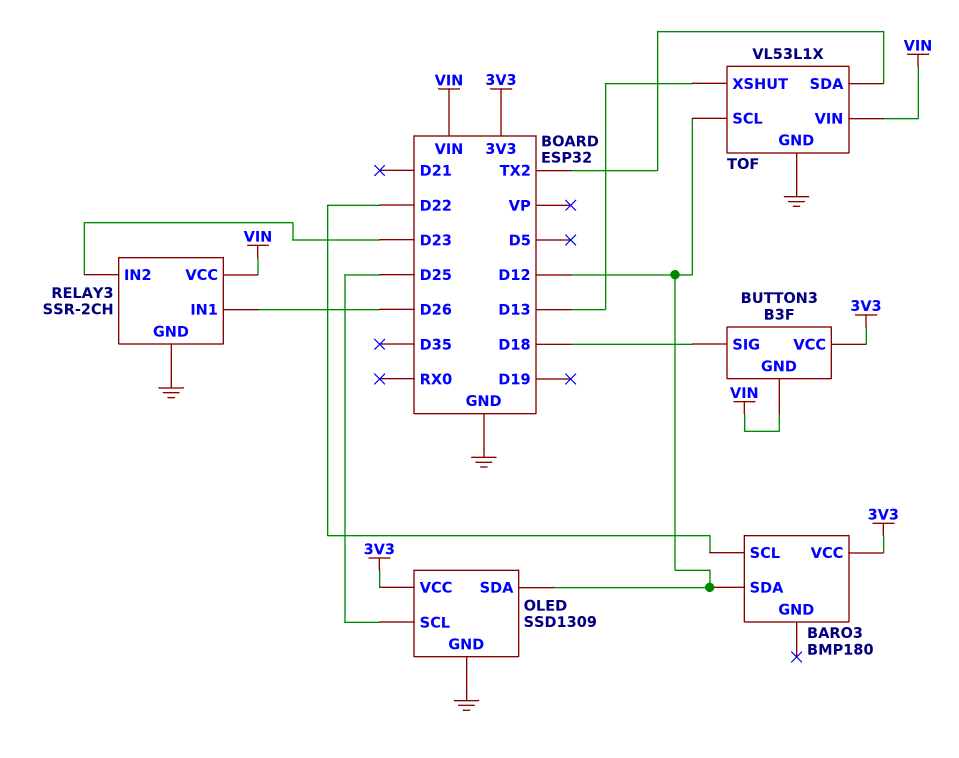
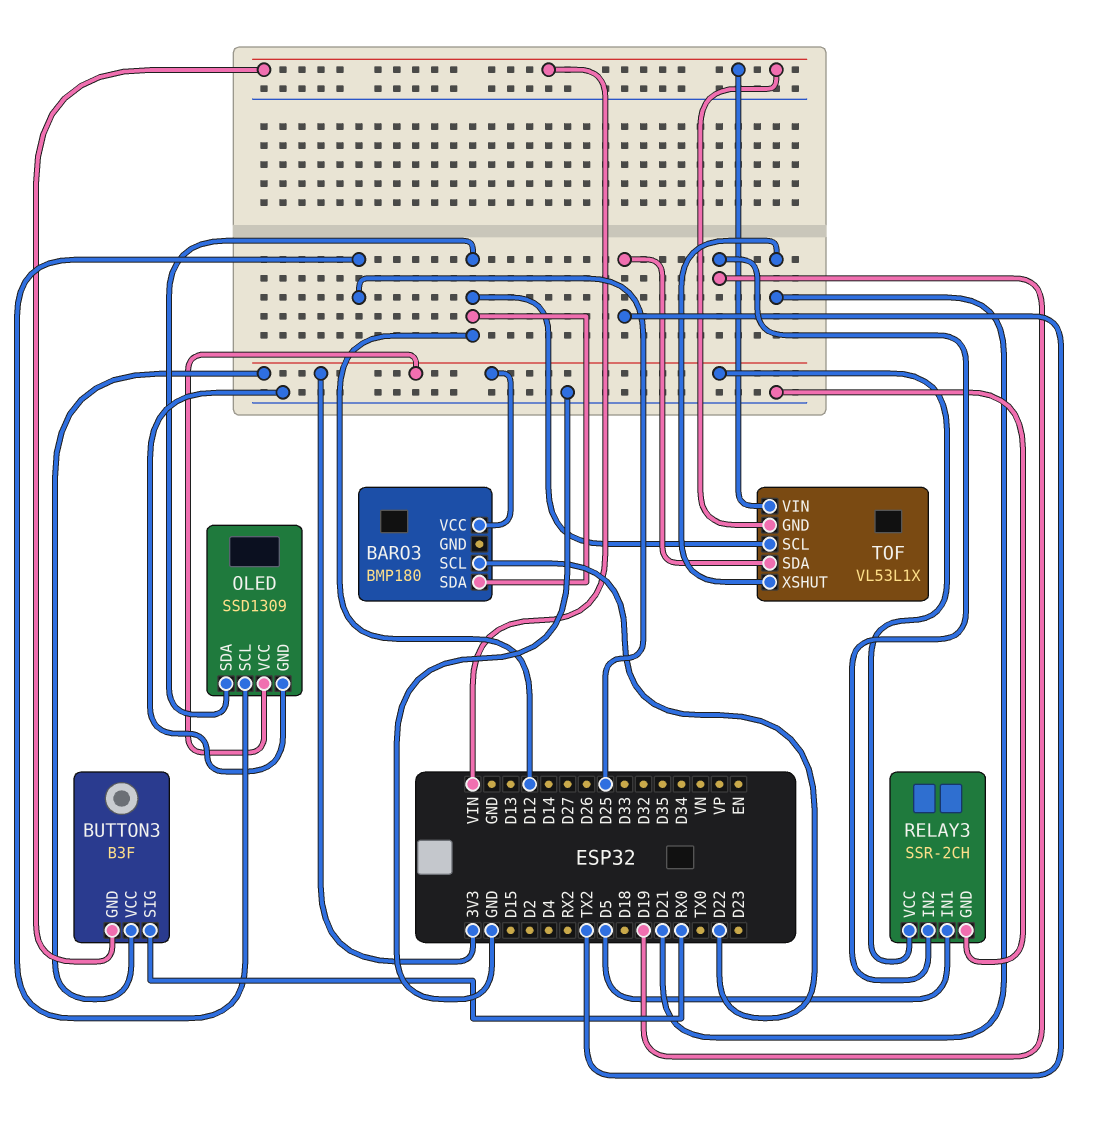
BUTTON3 pin SIG: D18 -> RX0
RELAY3 pin IN1: D26 -> D5
RELAY3 pin IN2: D23 -> D19
RELAY3 pin VCC: VIN -> 3V3
TOF pin GND: GND -> VIN
TOF pin XSHUT: D13 -> D21

